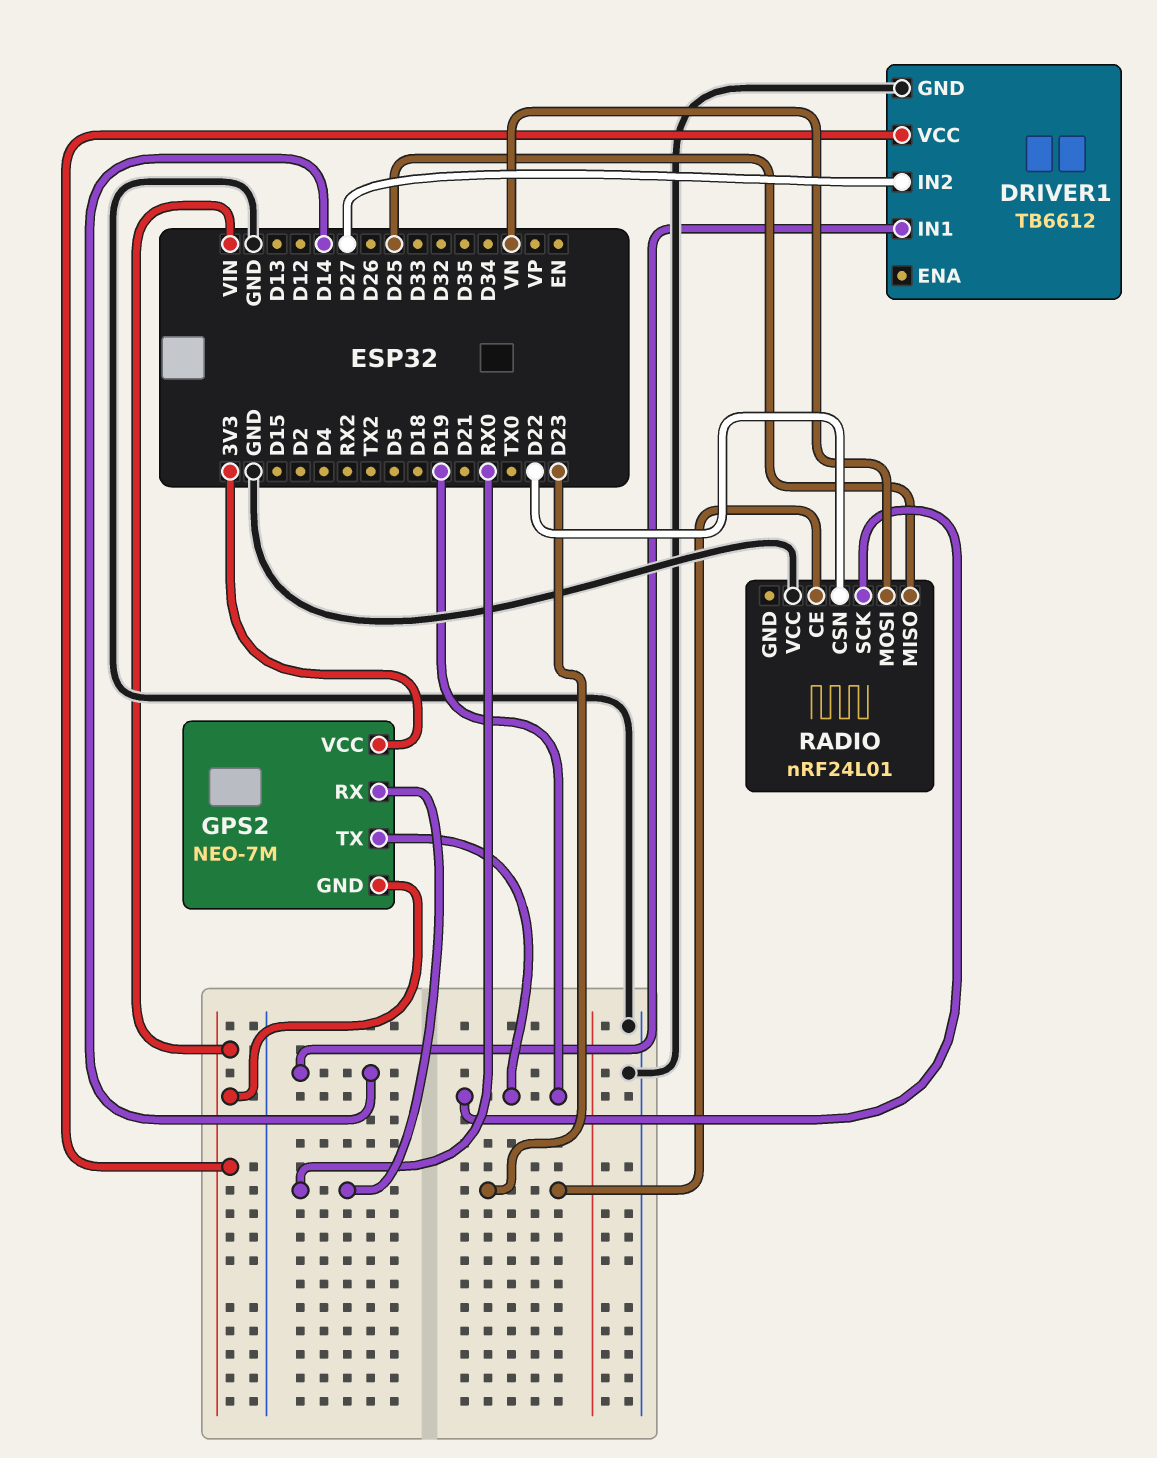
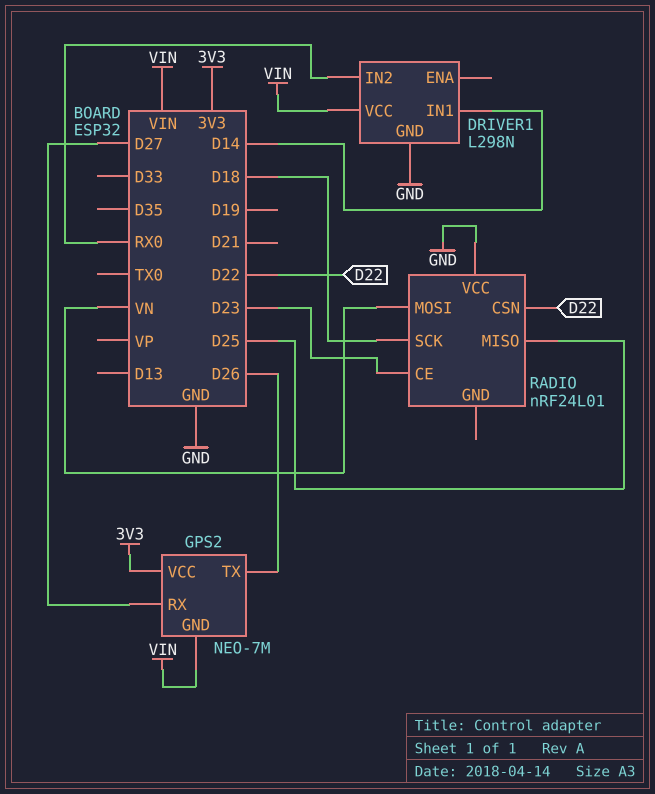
DRIVER1: TB6612 -> L298N
DRIVER1 pin IN2: D27 -> RX0
GPS2 pin RX: RX0 -> D27
GPS2 pin TX: D19 -> D26
RADIO pin SCK: D19 -> D18

